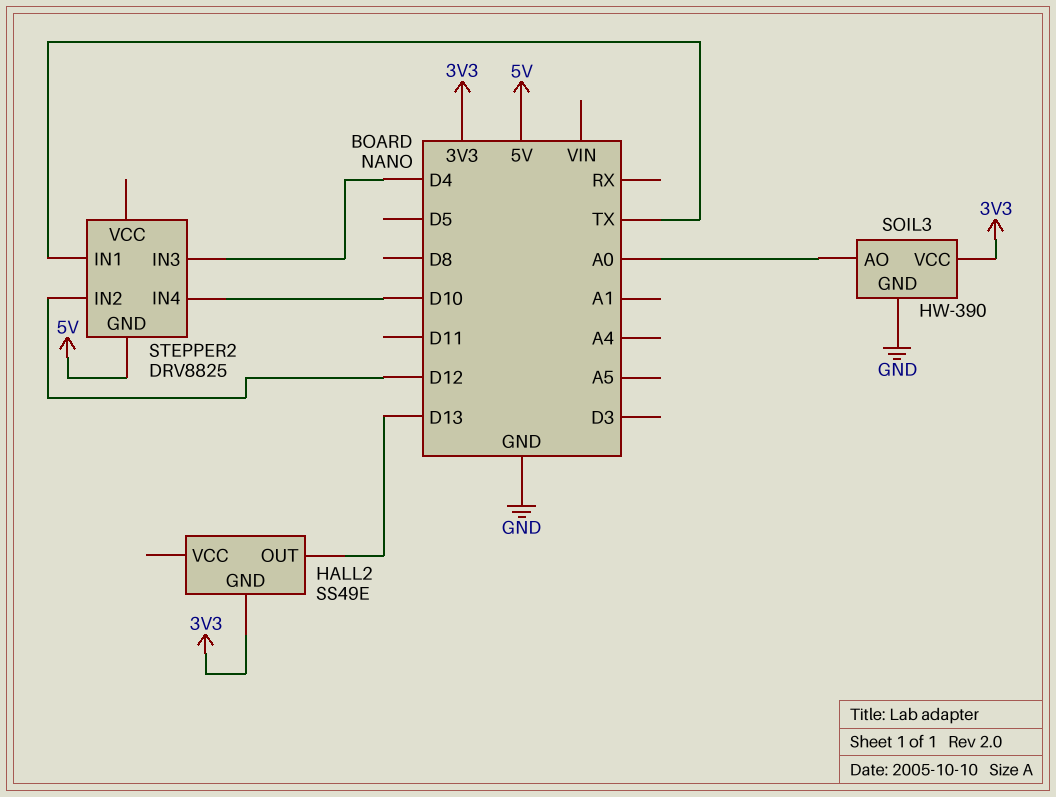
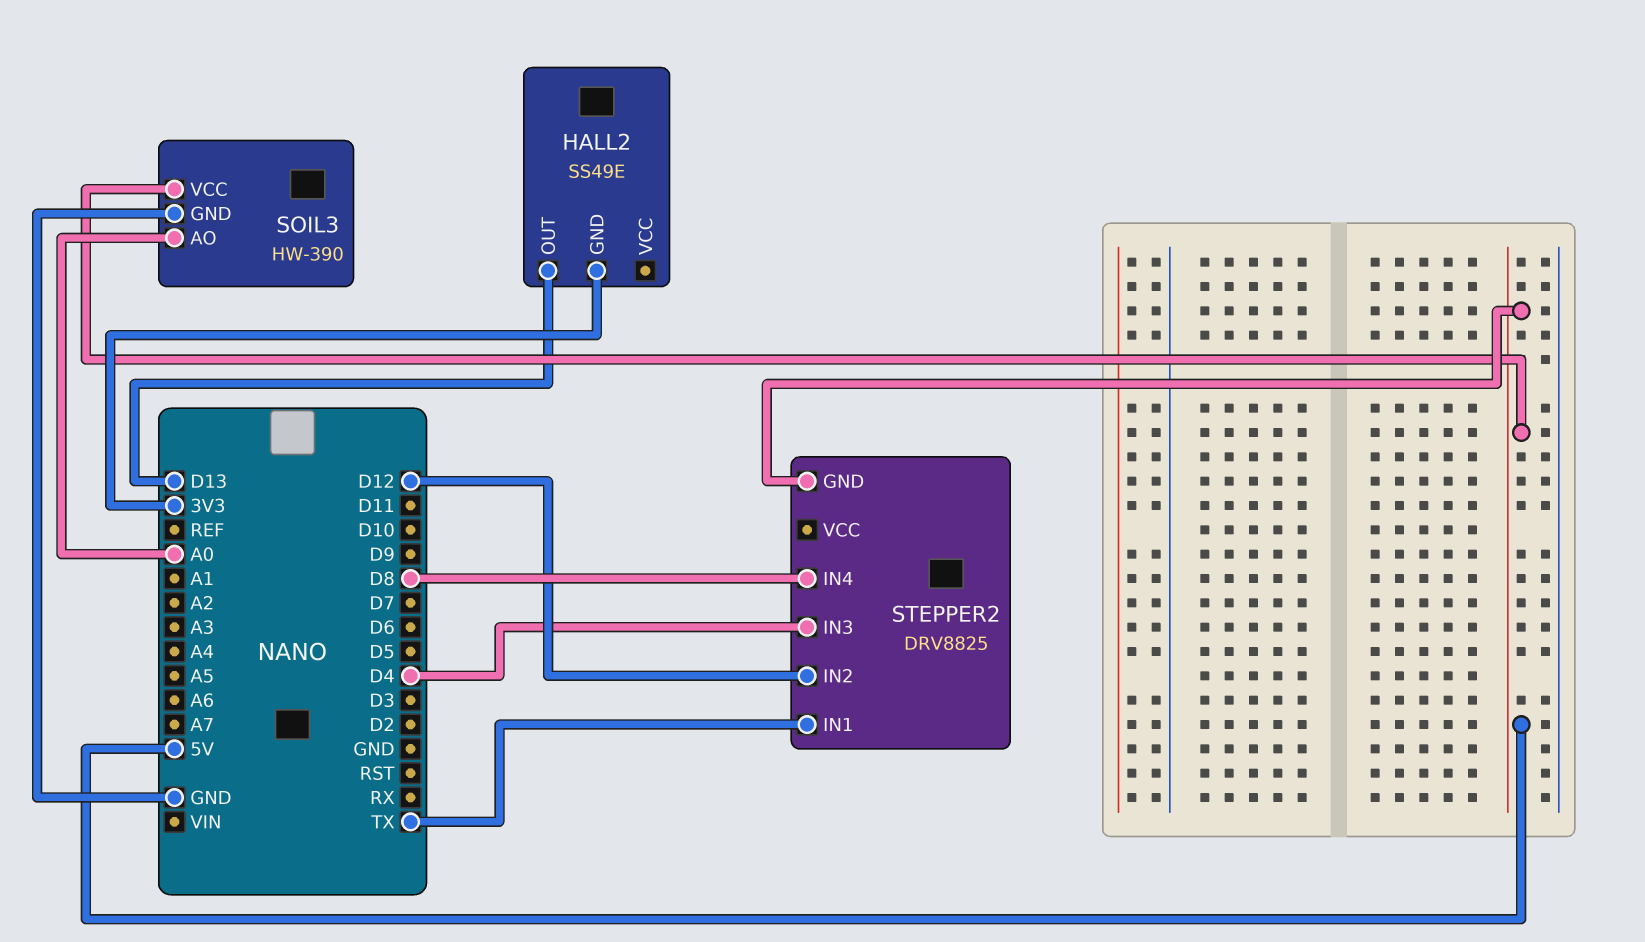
SOIL3 pin VCC: 3V3 -> 5V
STEPPER2 pin IN4: D10 -> D8

